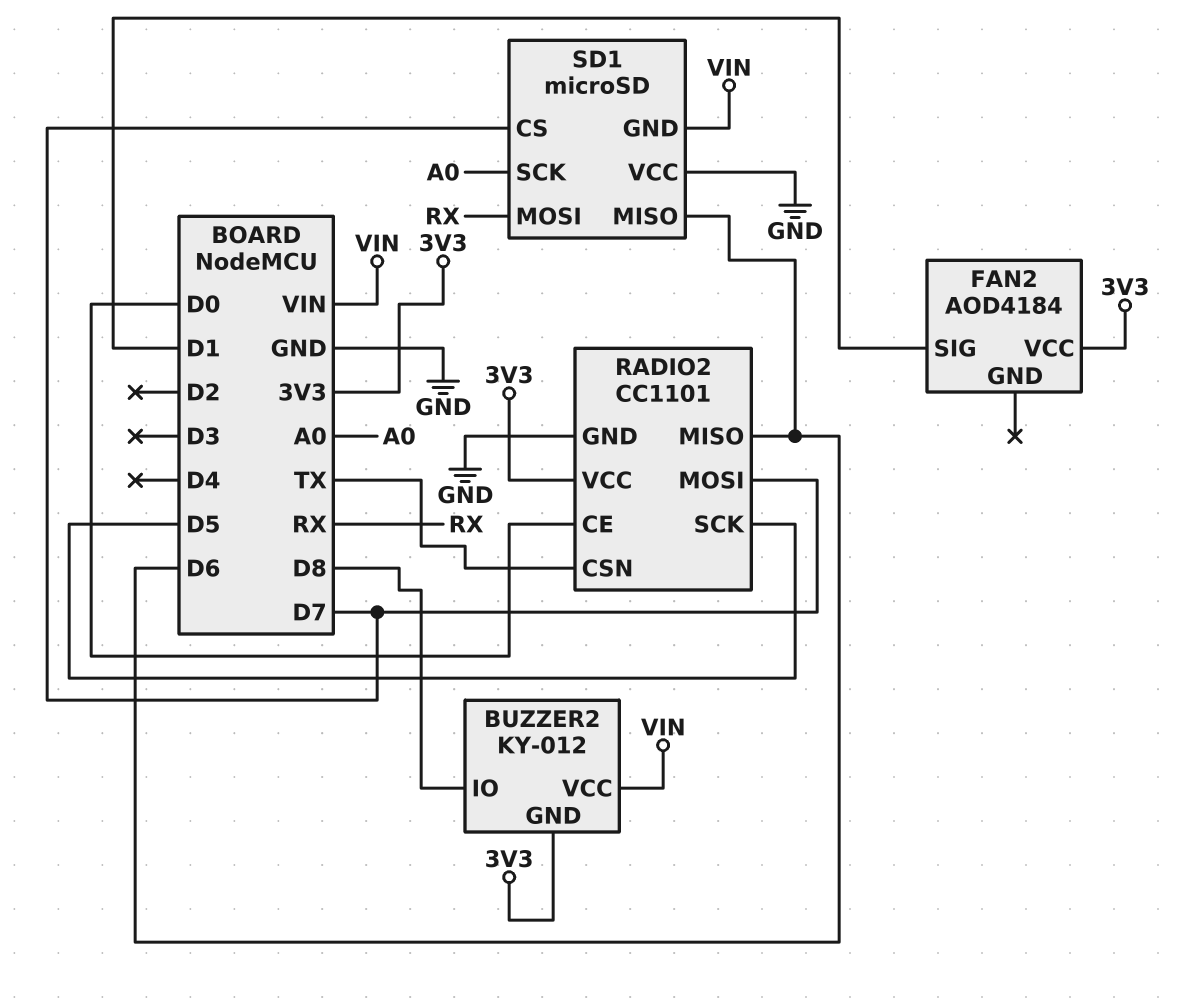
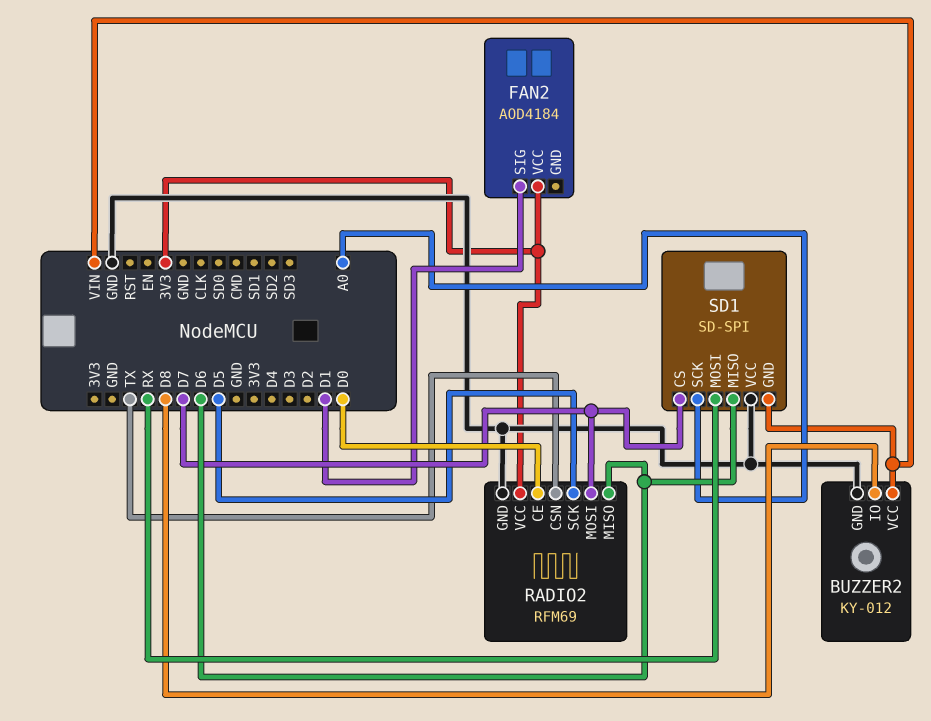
BUZZER2 pin GND: 3V3 -> GND
RADIO2: CC1101 -> RFM69
SD1: microSD -> SD-SPI

